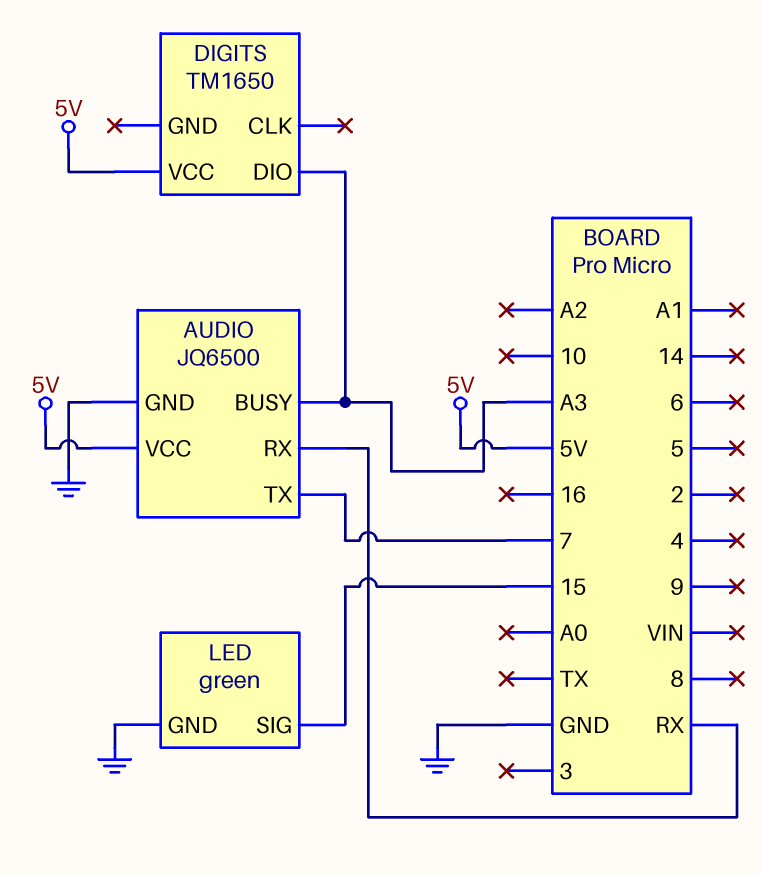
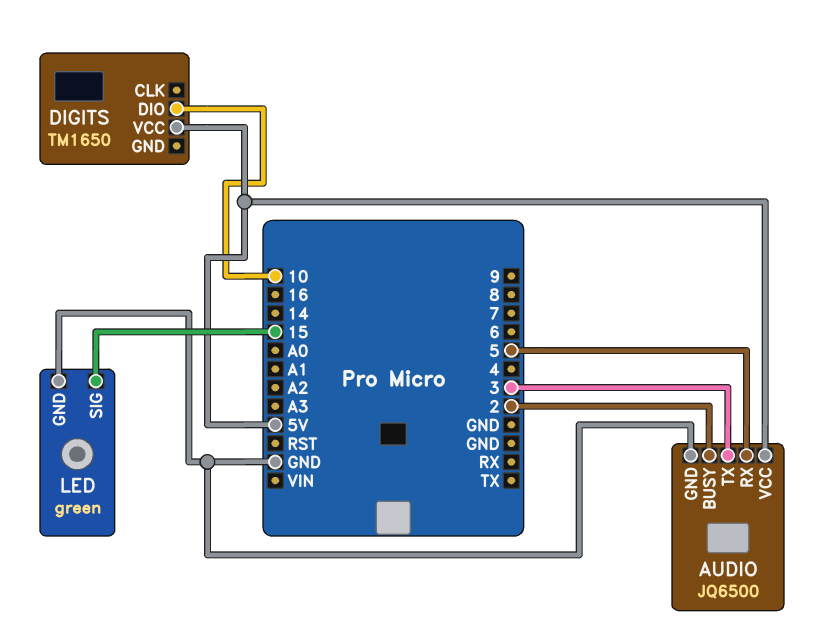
AUDIO pin BUSY: A3 -> 2
AUDIO pin RX: RX -> 5
AUDIO pin TX: 7 -> 3
DIGITS pin DIO: A3 -> 10

